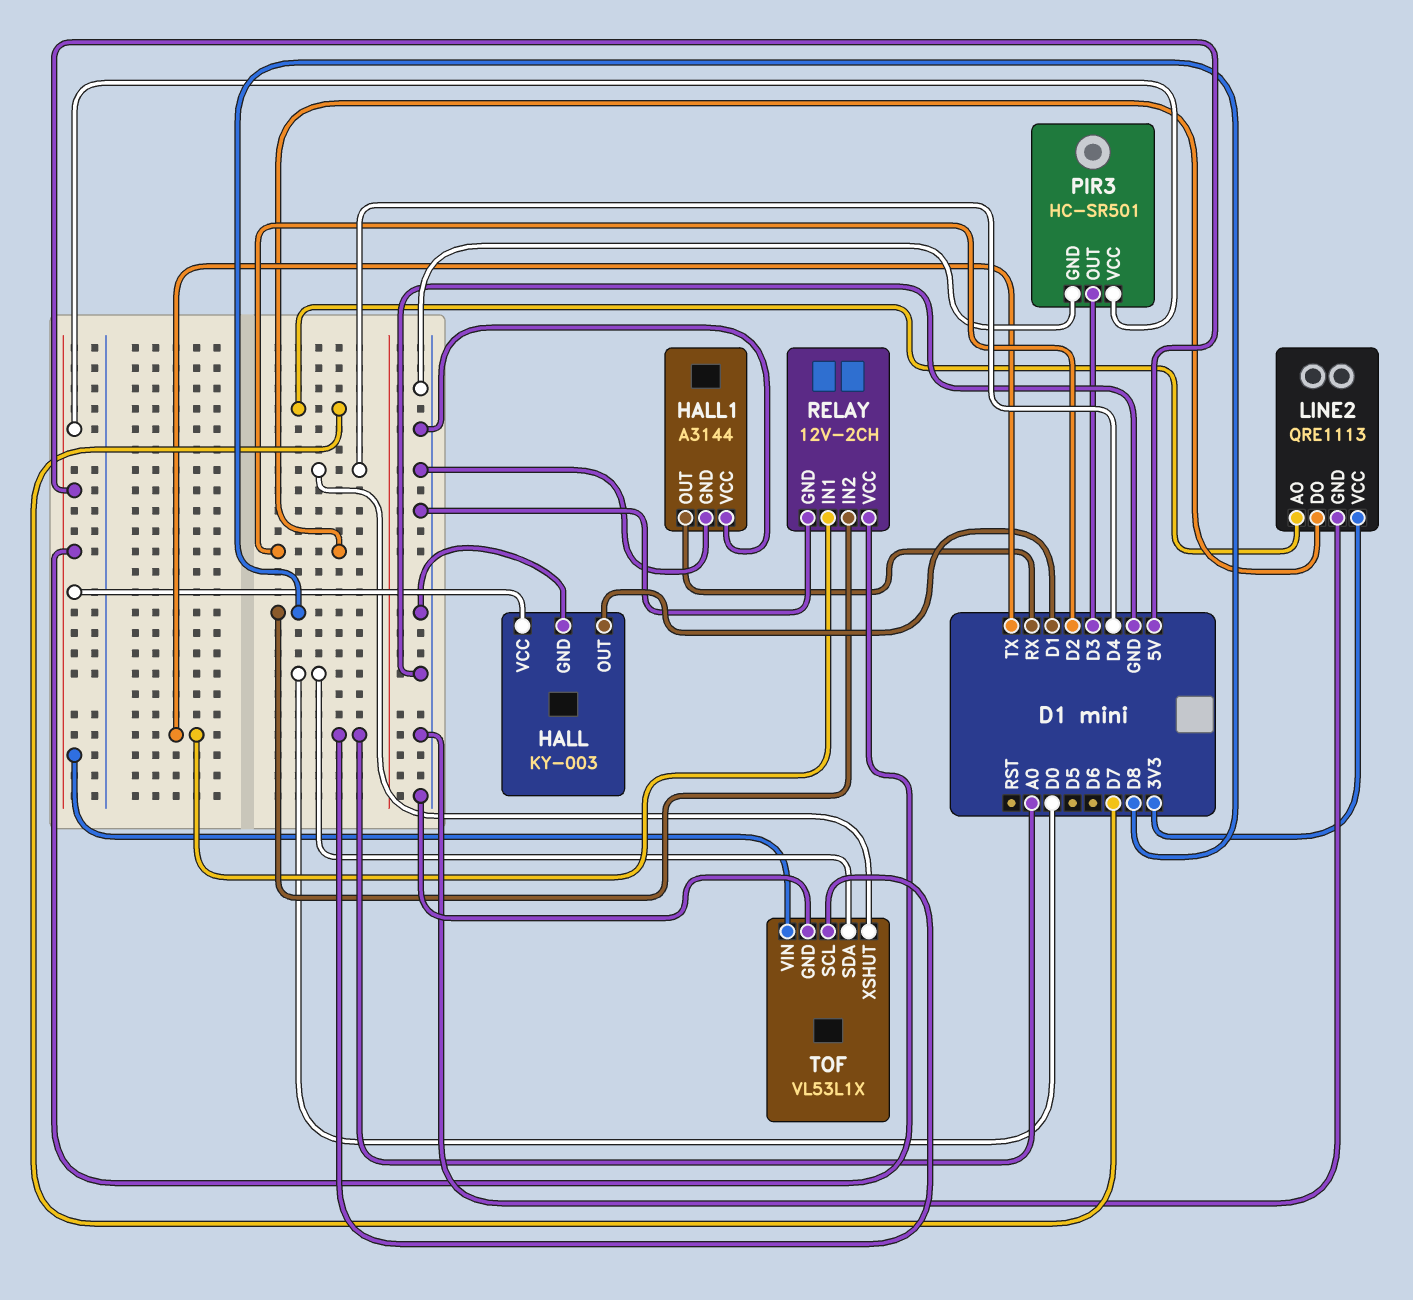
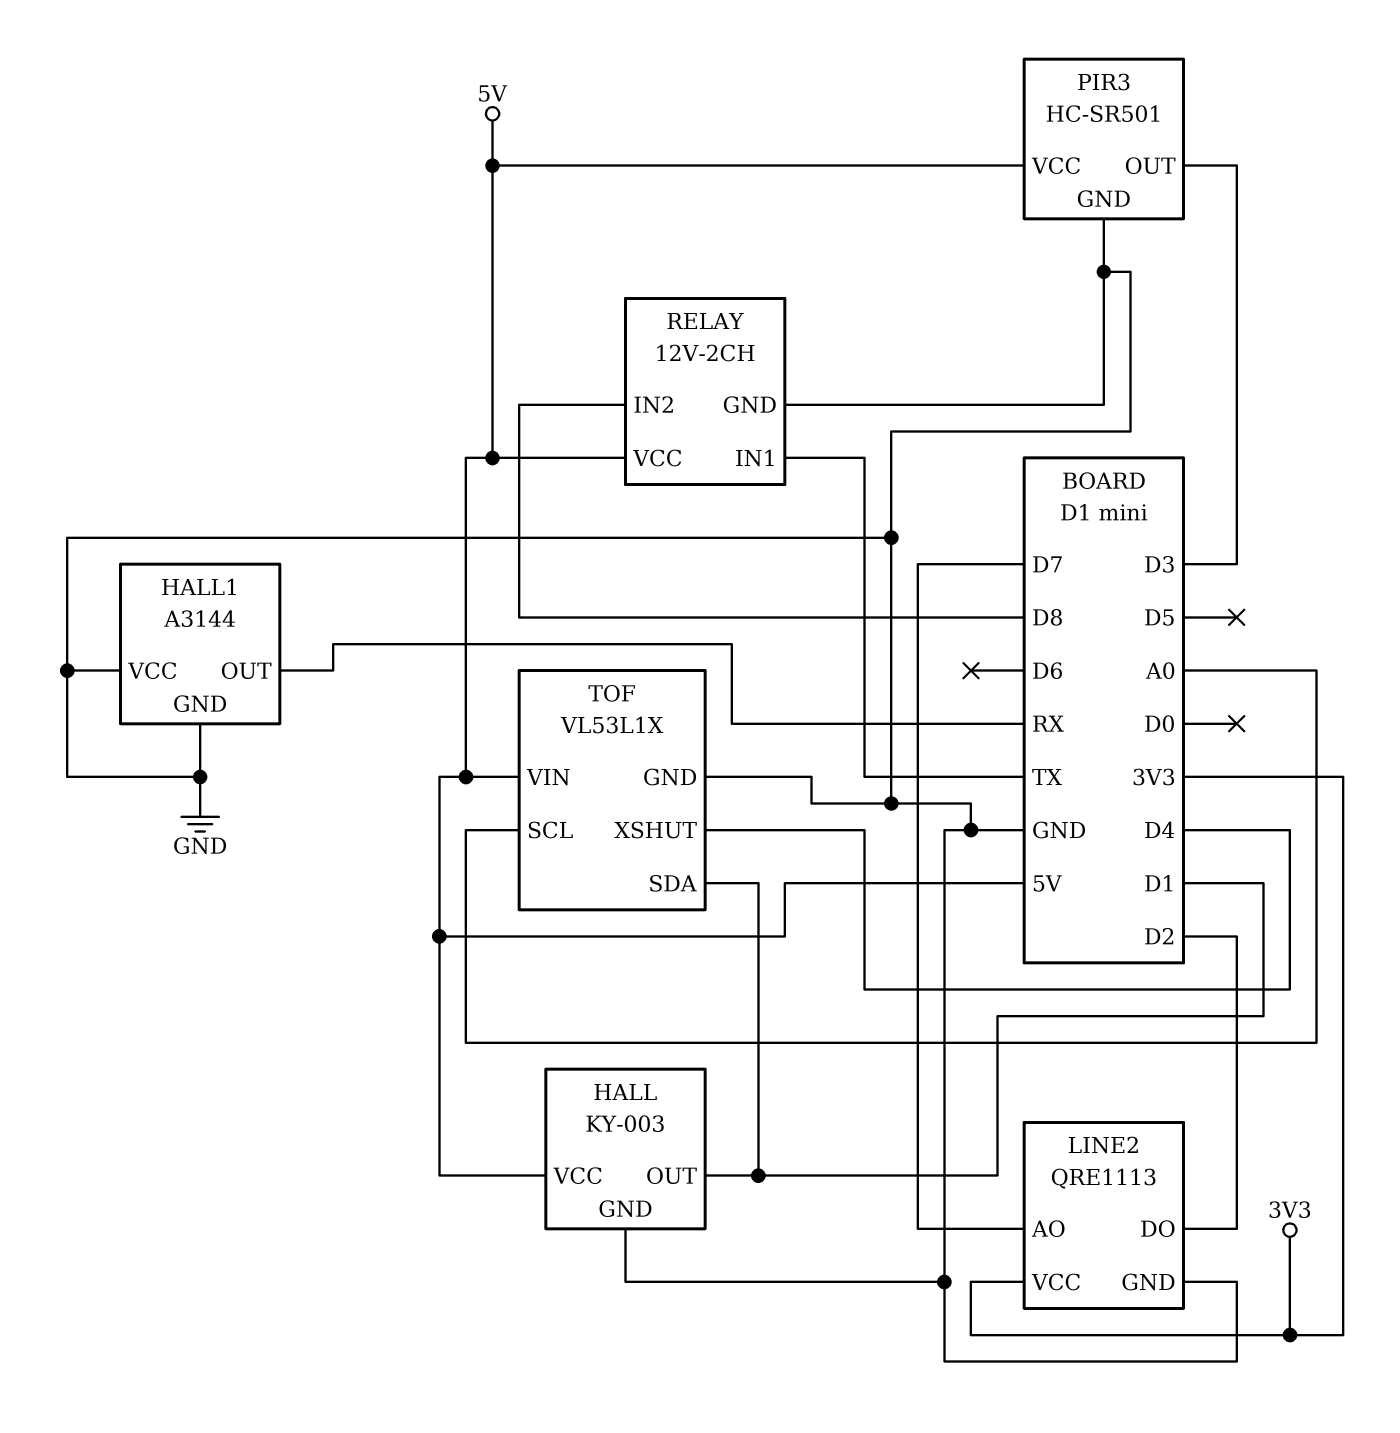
TOF pin SDA: D0 -> D1

